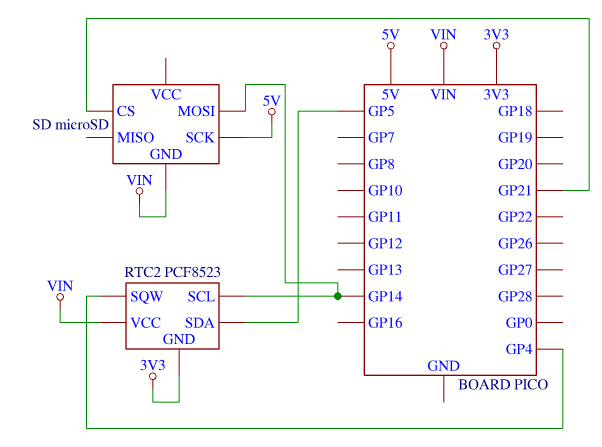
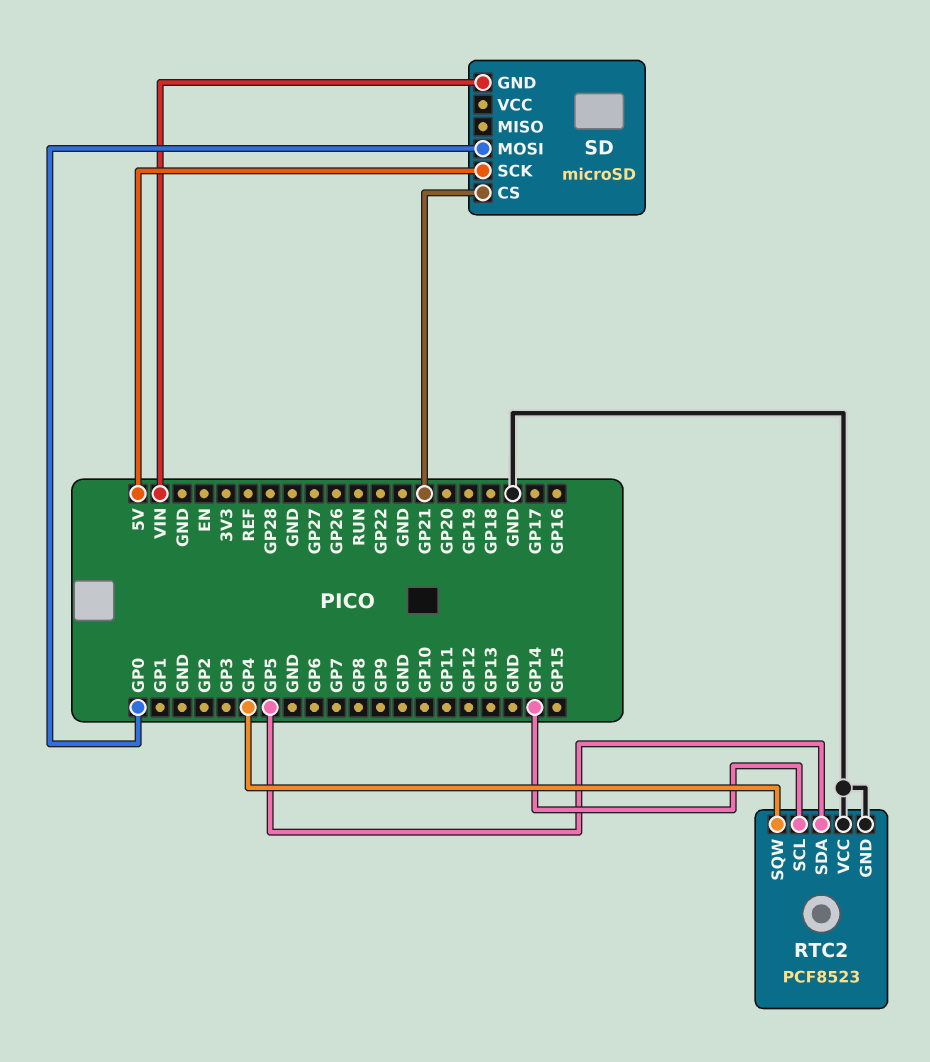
RTC2 pin GND: 3V3 -> GND
RTC2 pin VCC: VIN -> GND
SD pin MOSI: GP14 -> GP0

